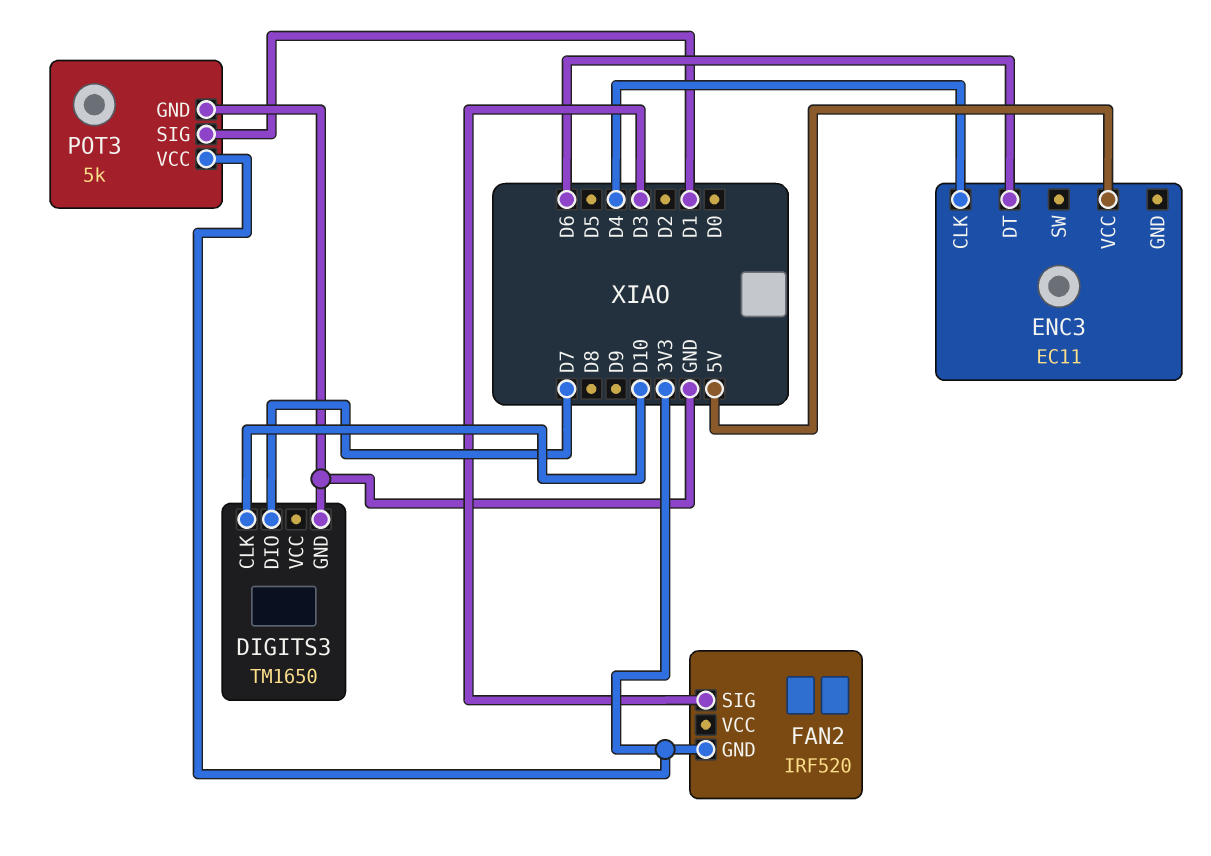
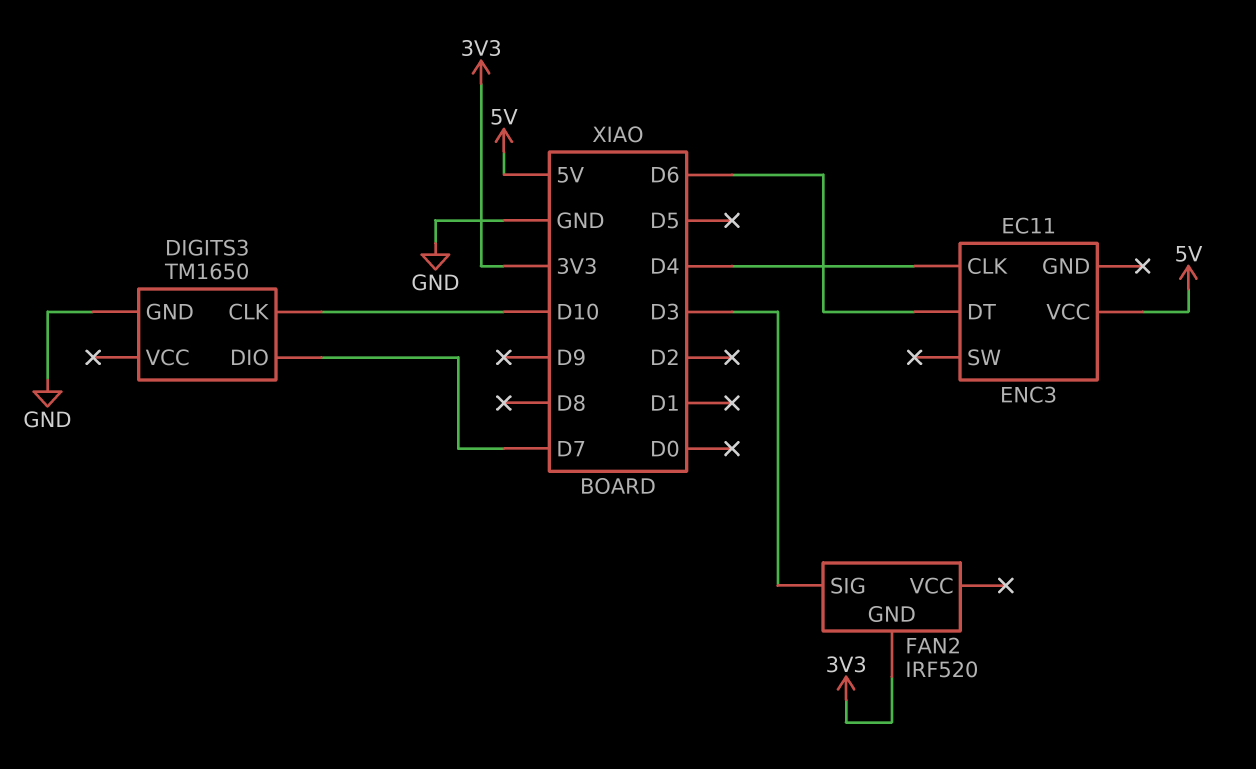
POT3: 5k -> none
POT3 pin GND: GND -> none
POT3 pin SIG: D1 -> none
POT3 pin VCC: 3V3 -> none

